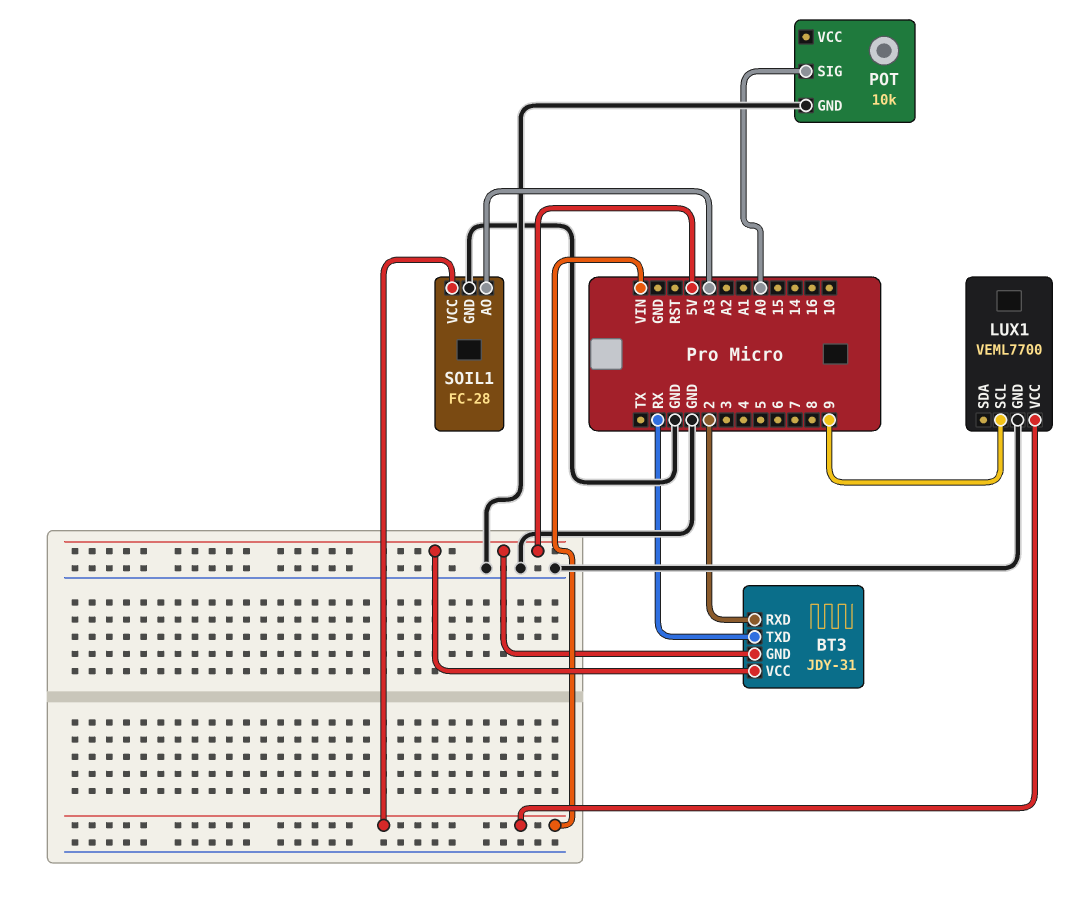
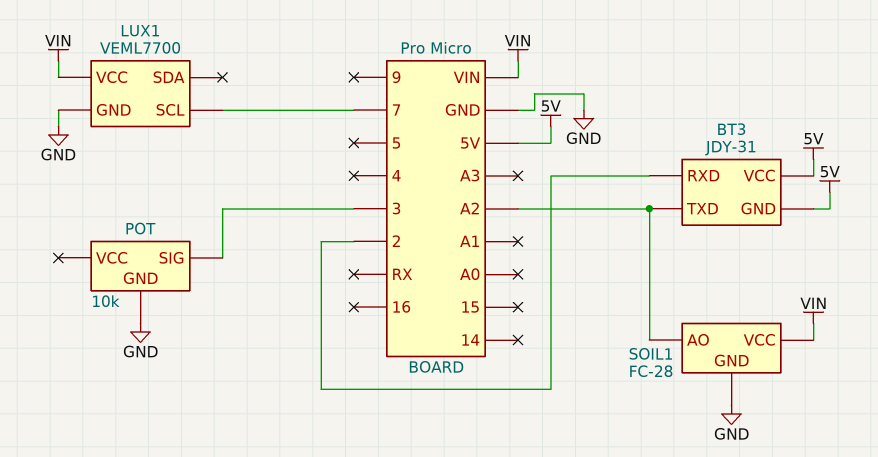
BT3 pin TXD: RX -> A2
LUX1 pin SCL: 9 -> 7
POT pin SIG: A0 -> 3
SOIL1 pin AO: A3 -> A2

